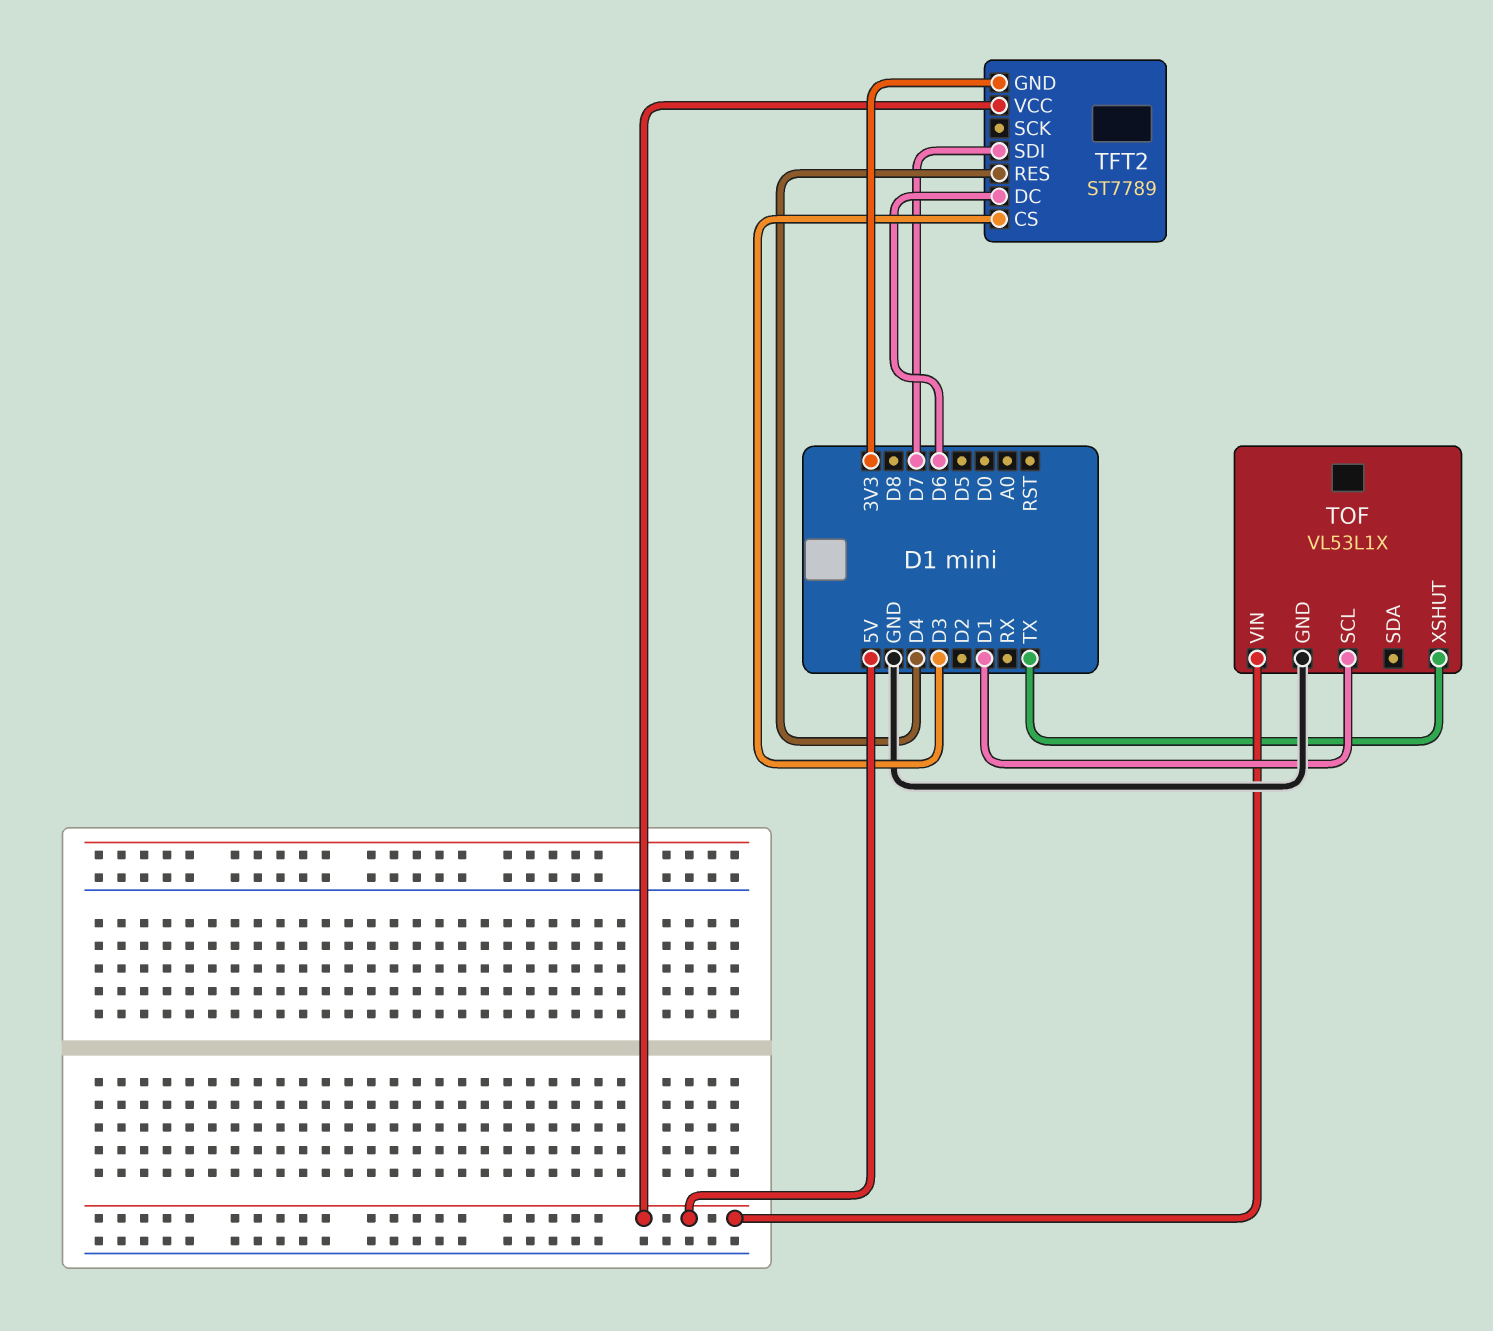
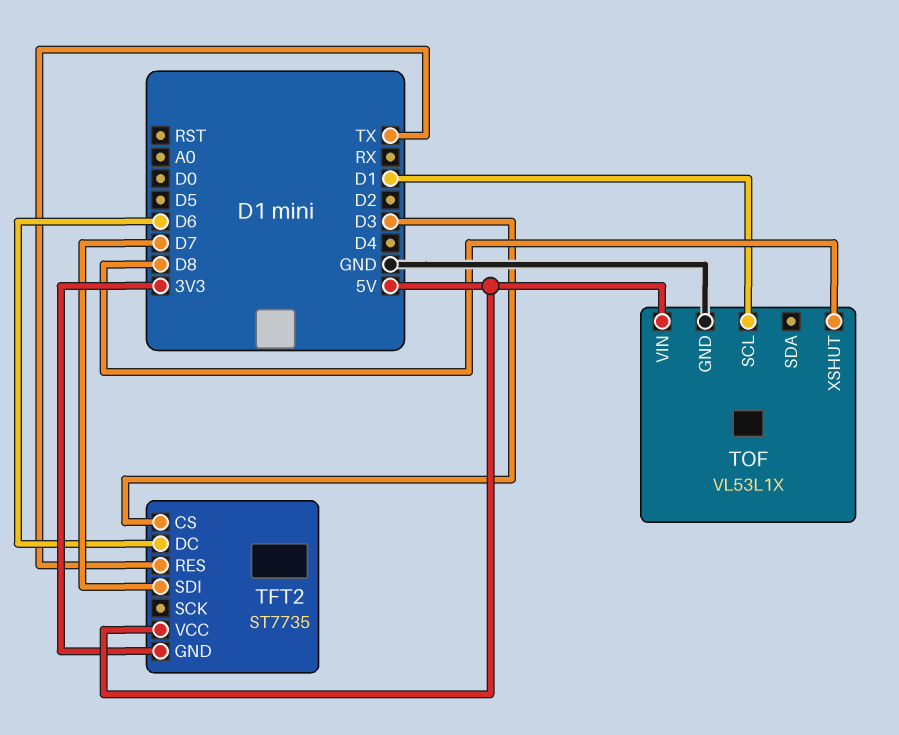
TFT2: ST7789 -> ST7735
TFT2 pin RES: D4 -> TX
TOF pin XSHUT: TX -> D8

